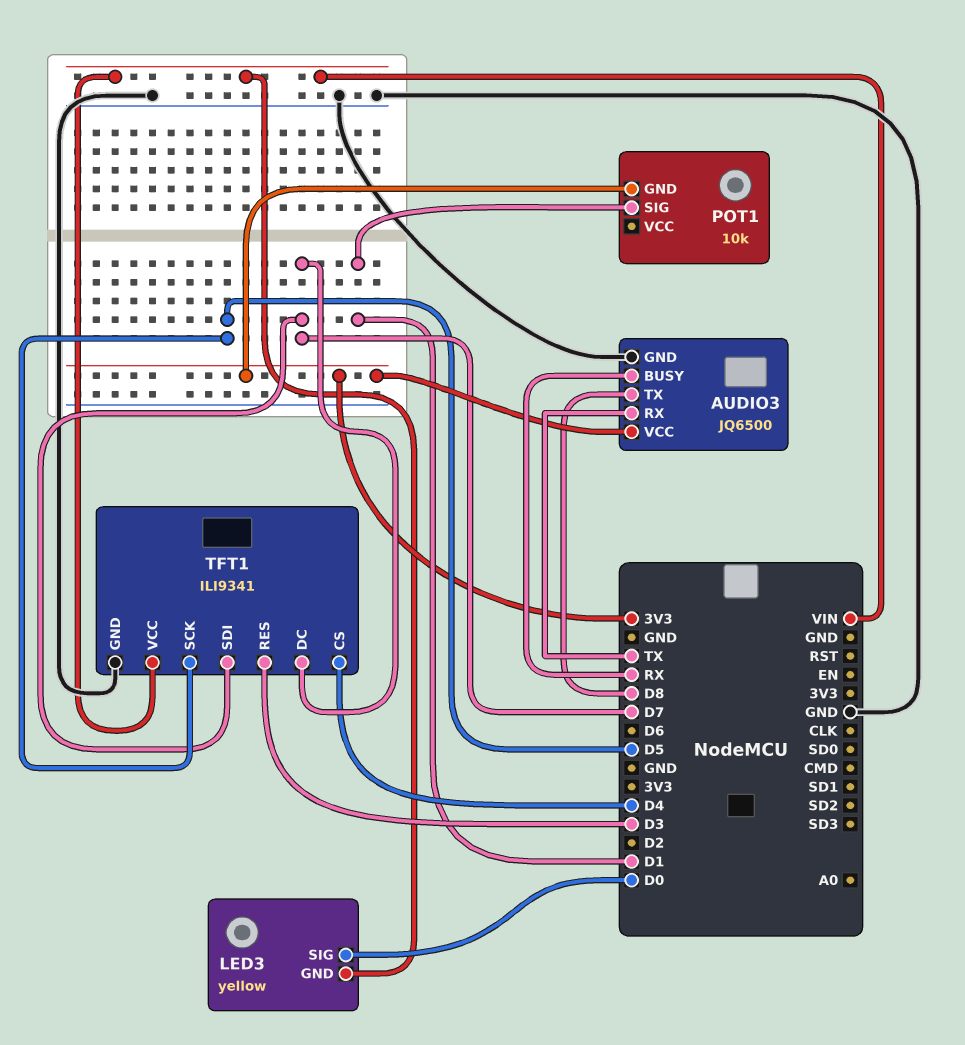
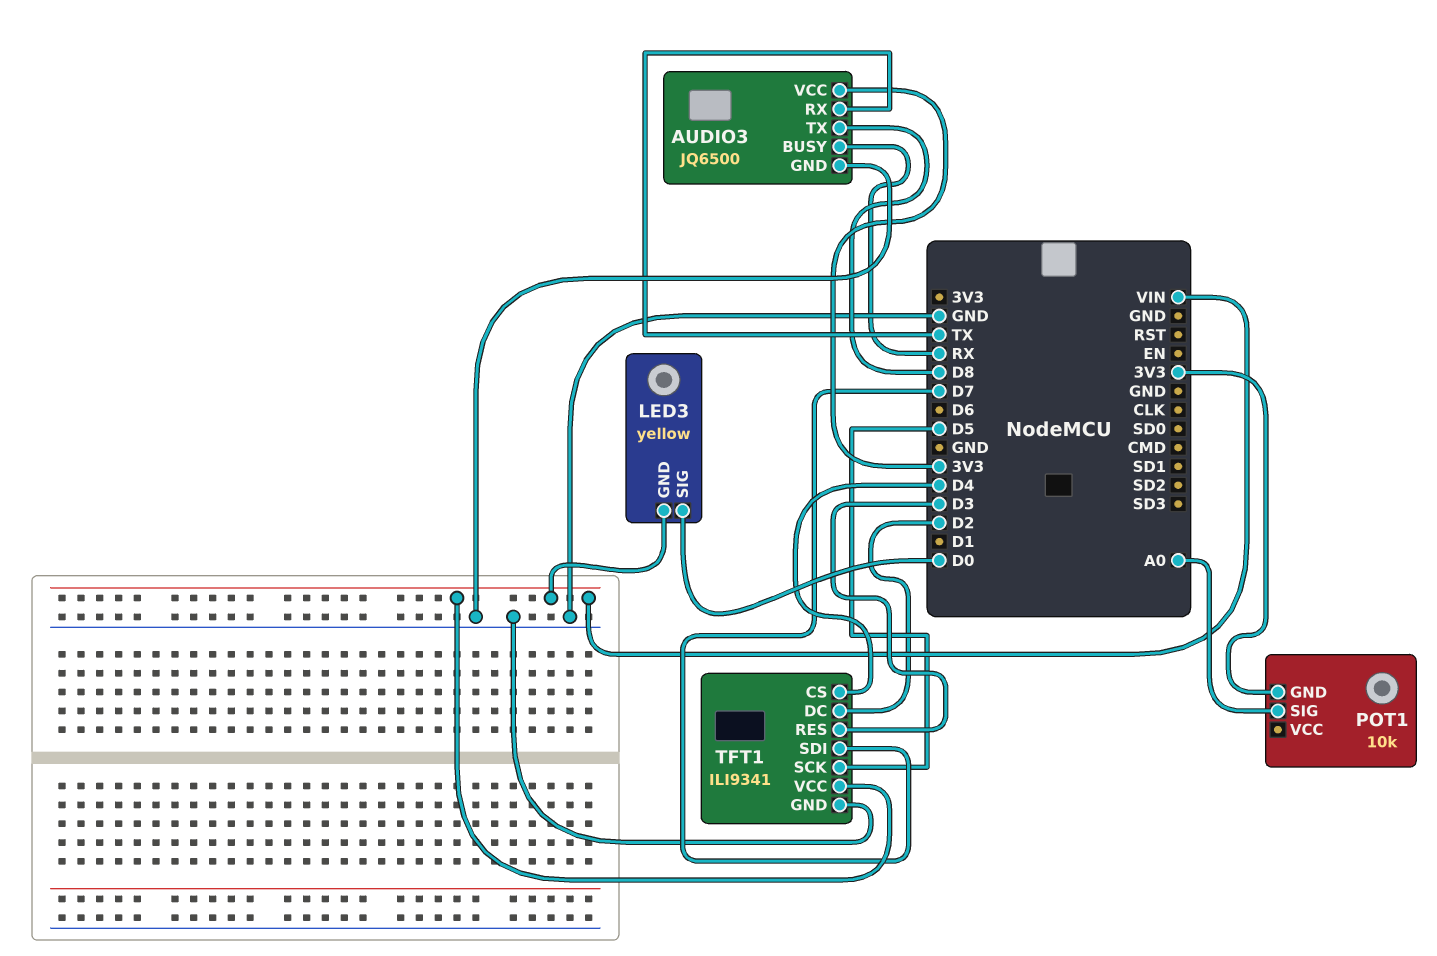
POT1 pin SIG: D1 -> A0
TFT1 pin DC: D7 -> D2

